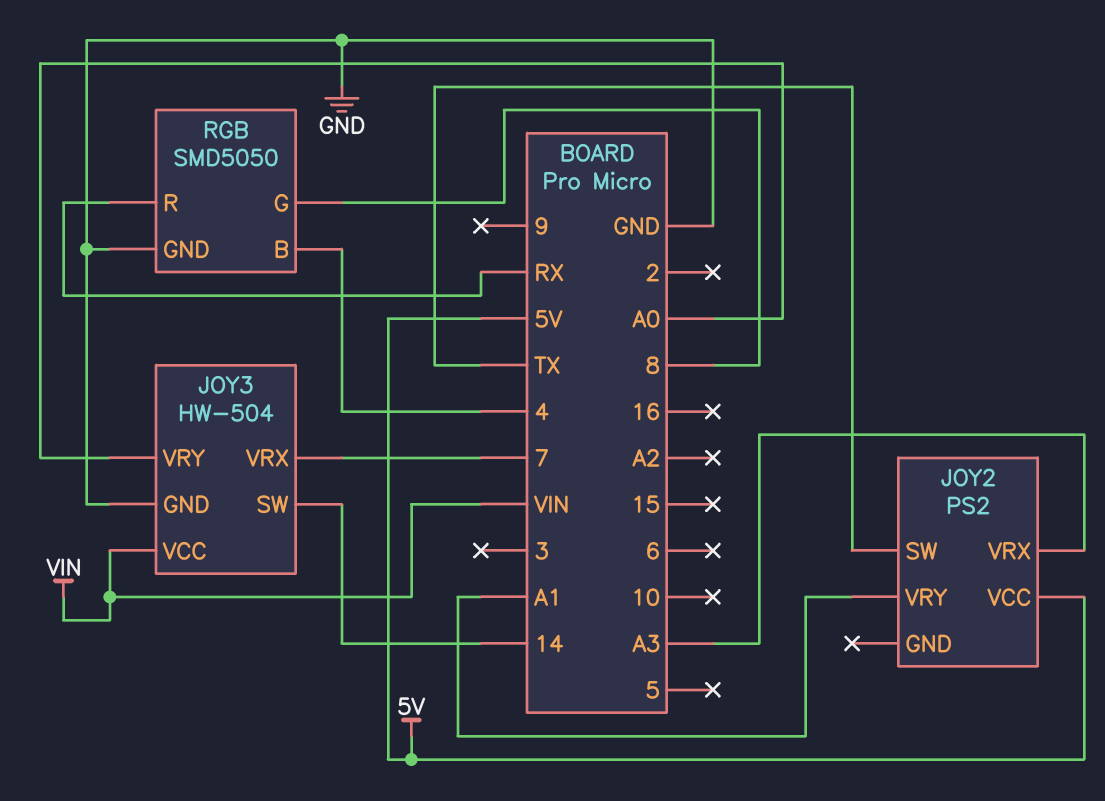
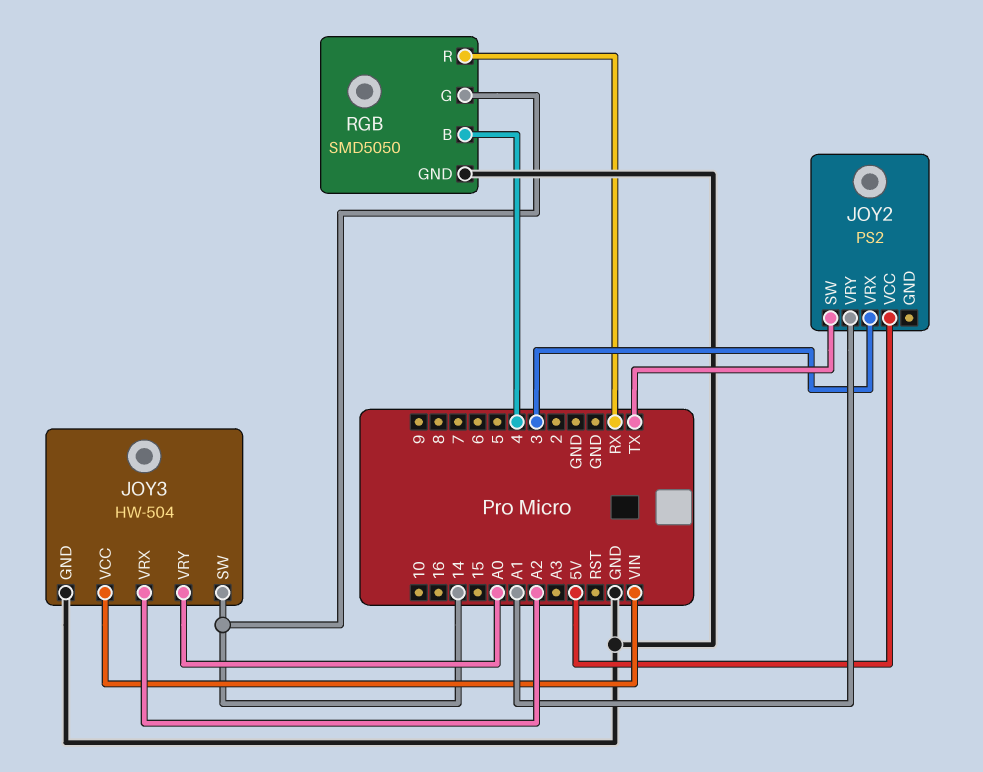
JOY2 pin VRX: A3 -> 3
JOY3 pin VRX: 7 -> A2
RGB pin G: 8 -> 14

